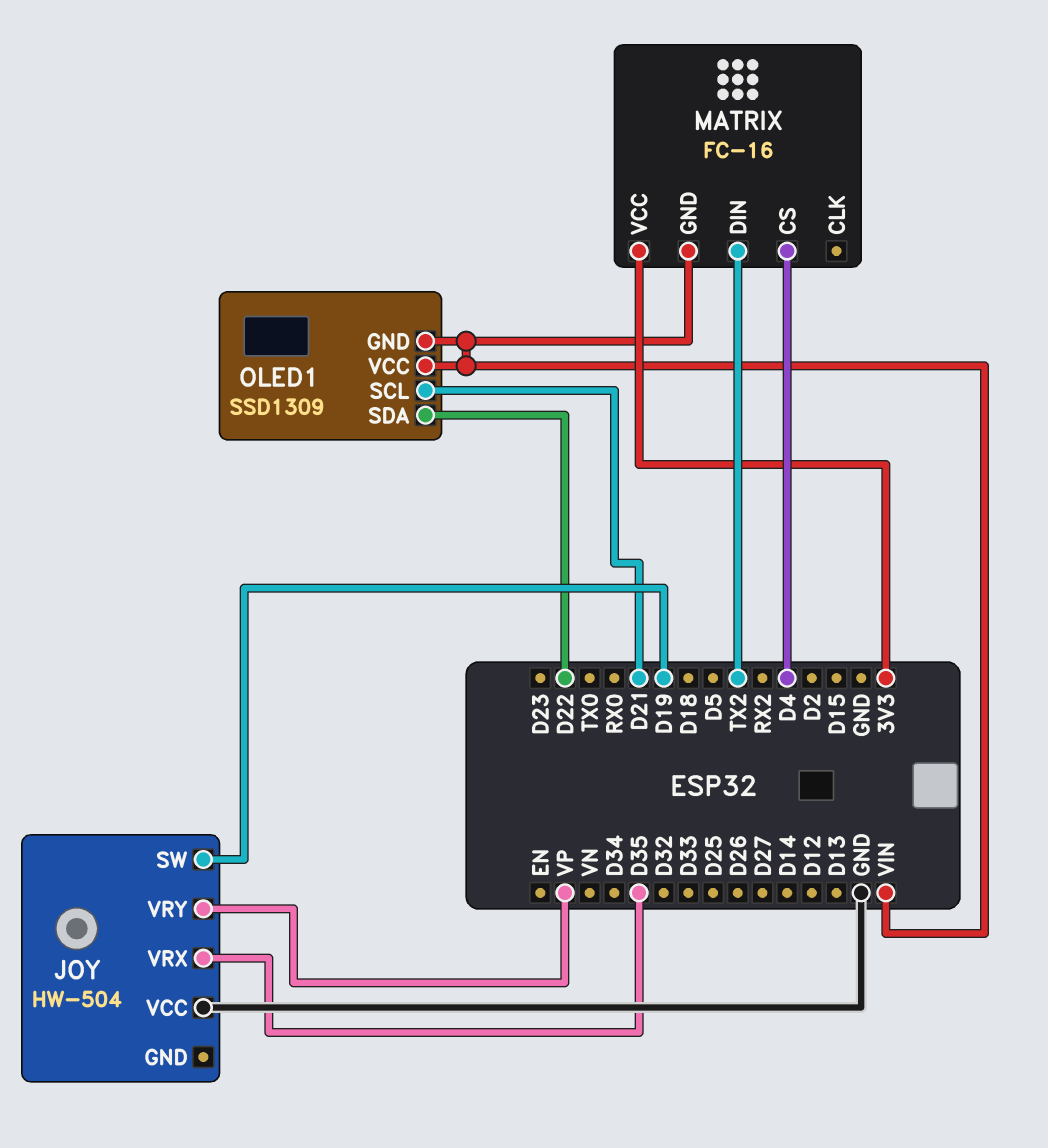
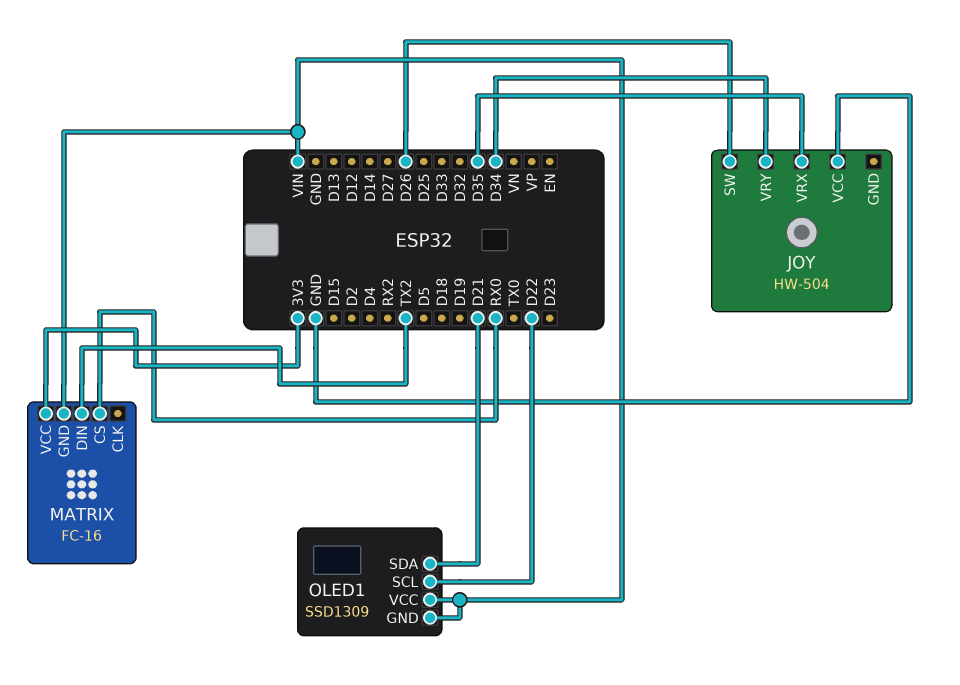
JOY pin SW: D19 -> D26
JOY pin VRY: VP -> D34
MATRIX pin CS: D4 -> RX0
OLED1 pin SCL: D21 -> D22
OLED1 pin SDA: D22 -> D21

